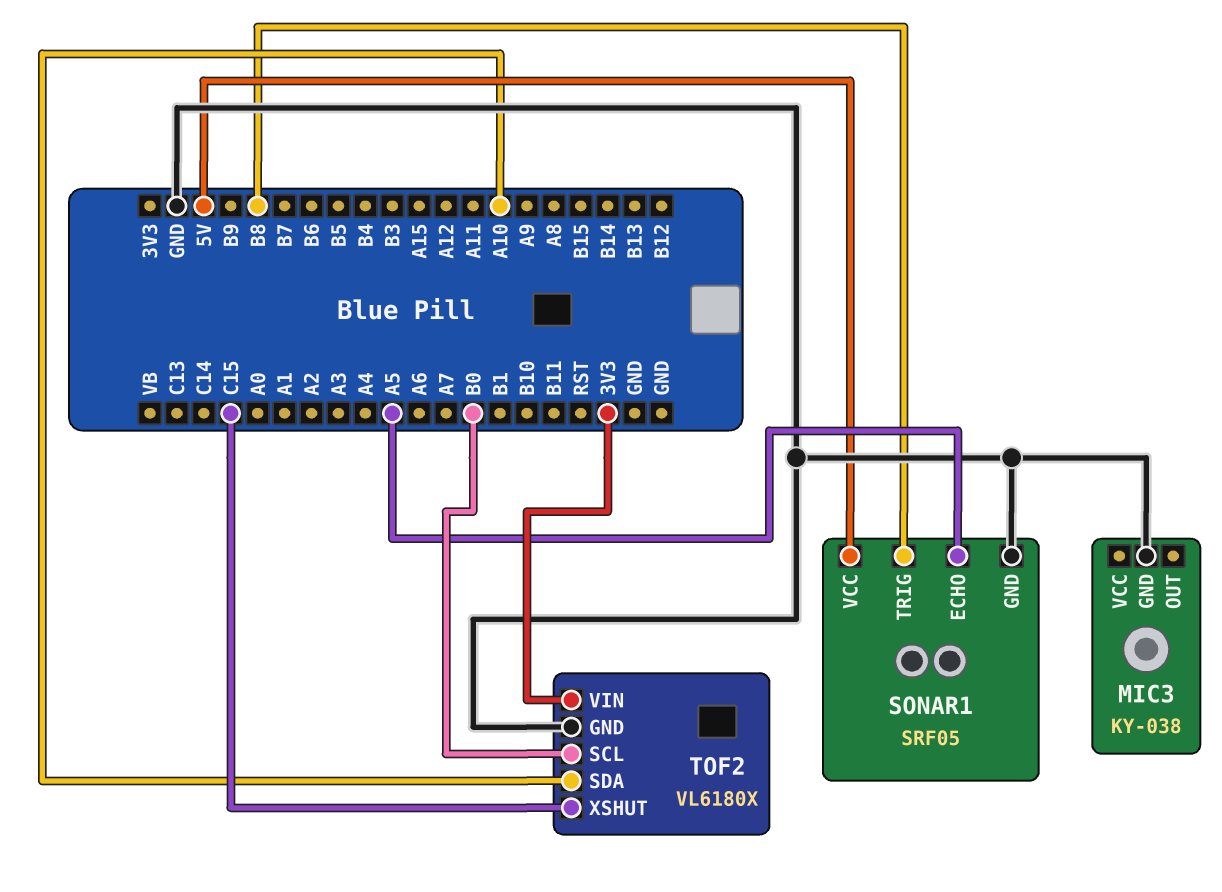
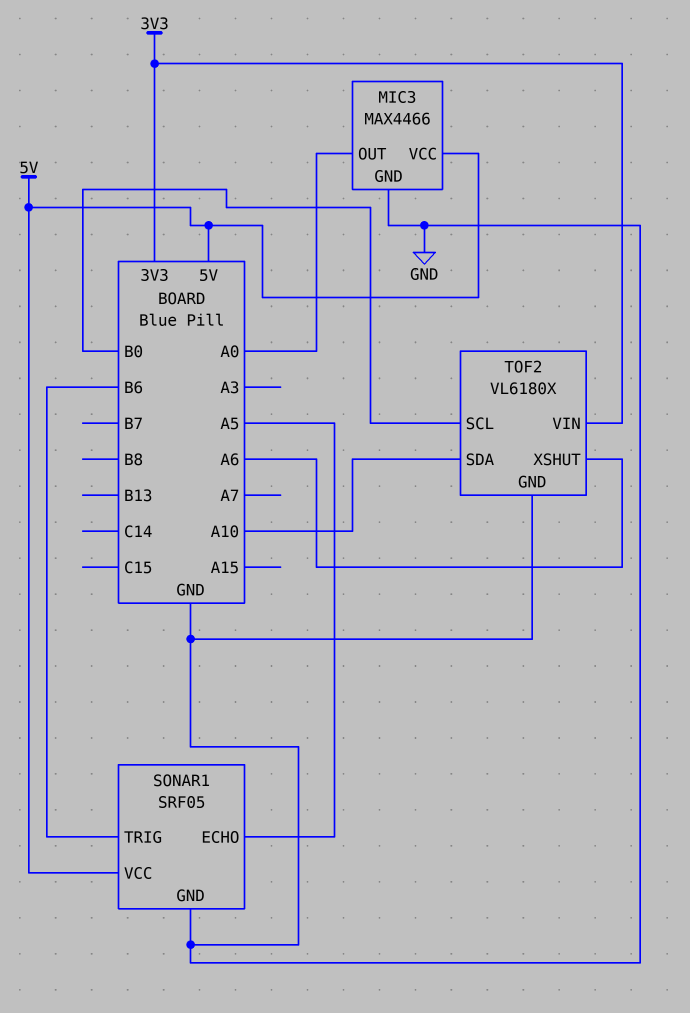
MIC3: KY-038 -> MAX4466
MIC3 pin OUT: none -> A0
MIC3 pin VCC: none -> 5V
SONAR1 pin TRIG: B8 -> B6
TOF2 pin XSHUT: C15 -> A6

